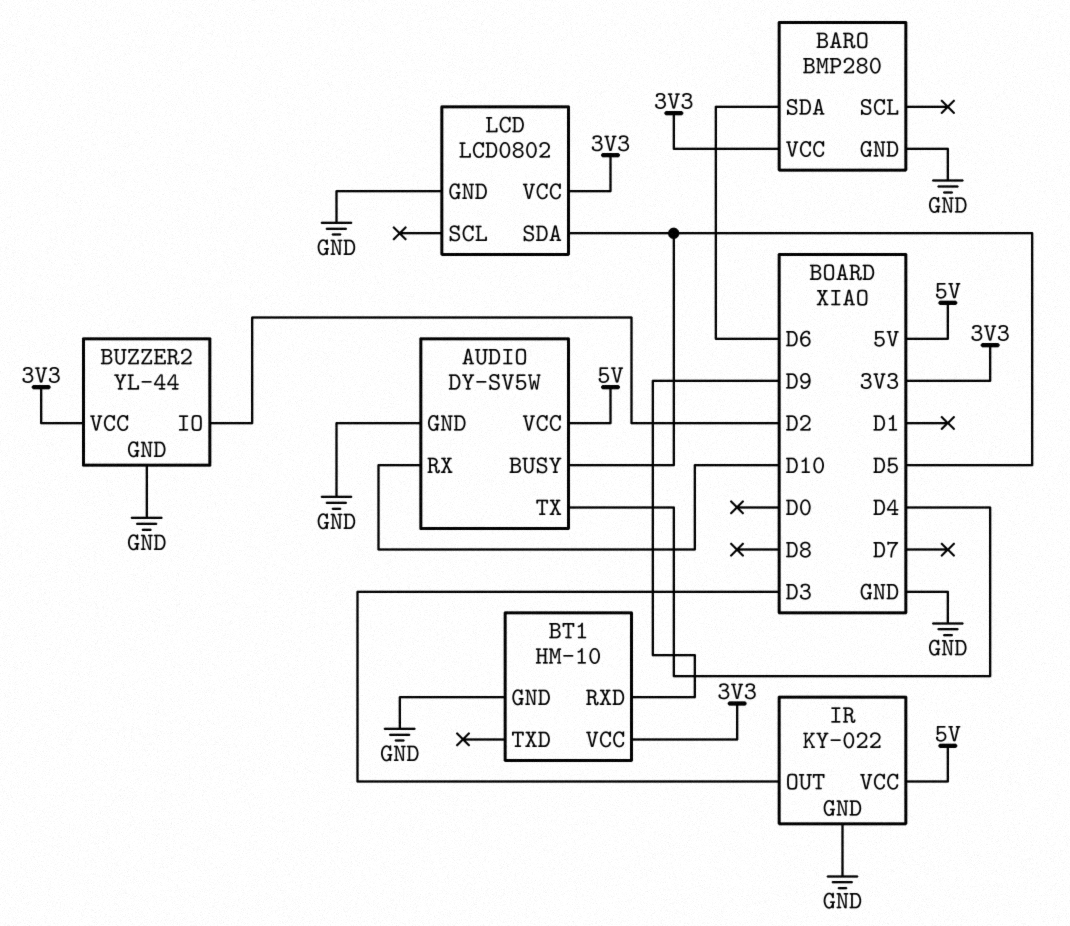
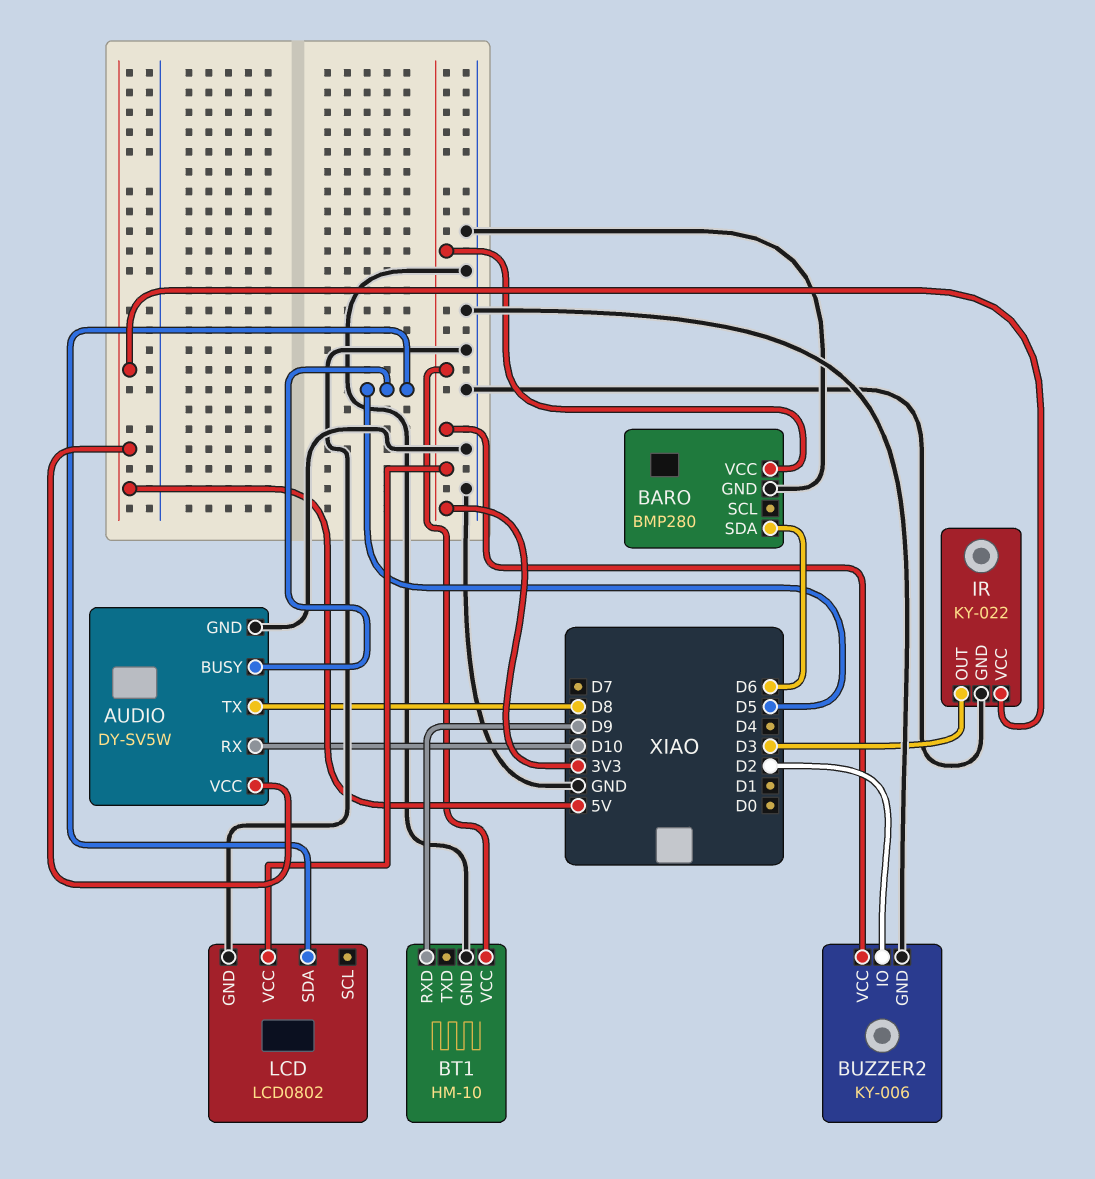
AUDIO pin TX: D4 -> D8
BUZZER2: YL-44 -> KY-006

